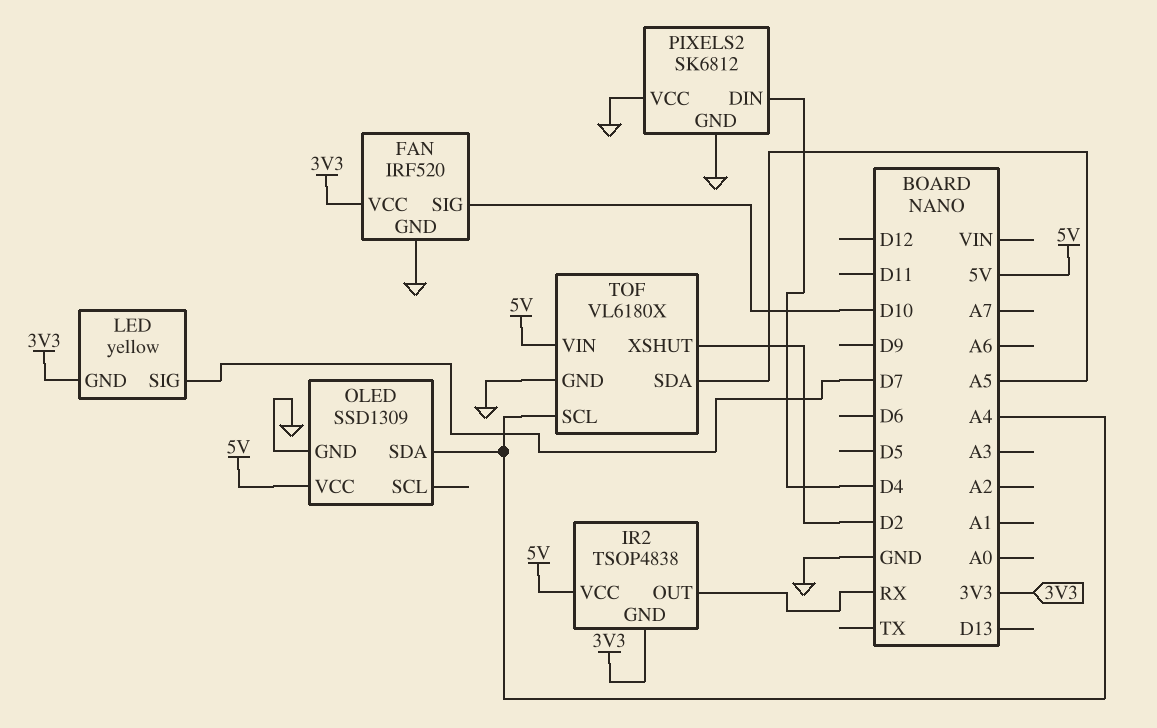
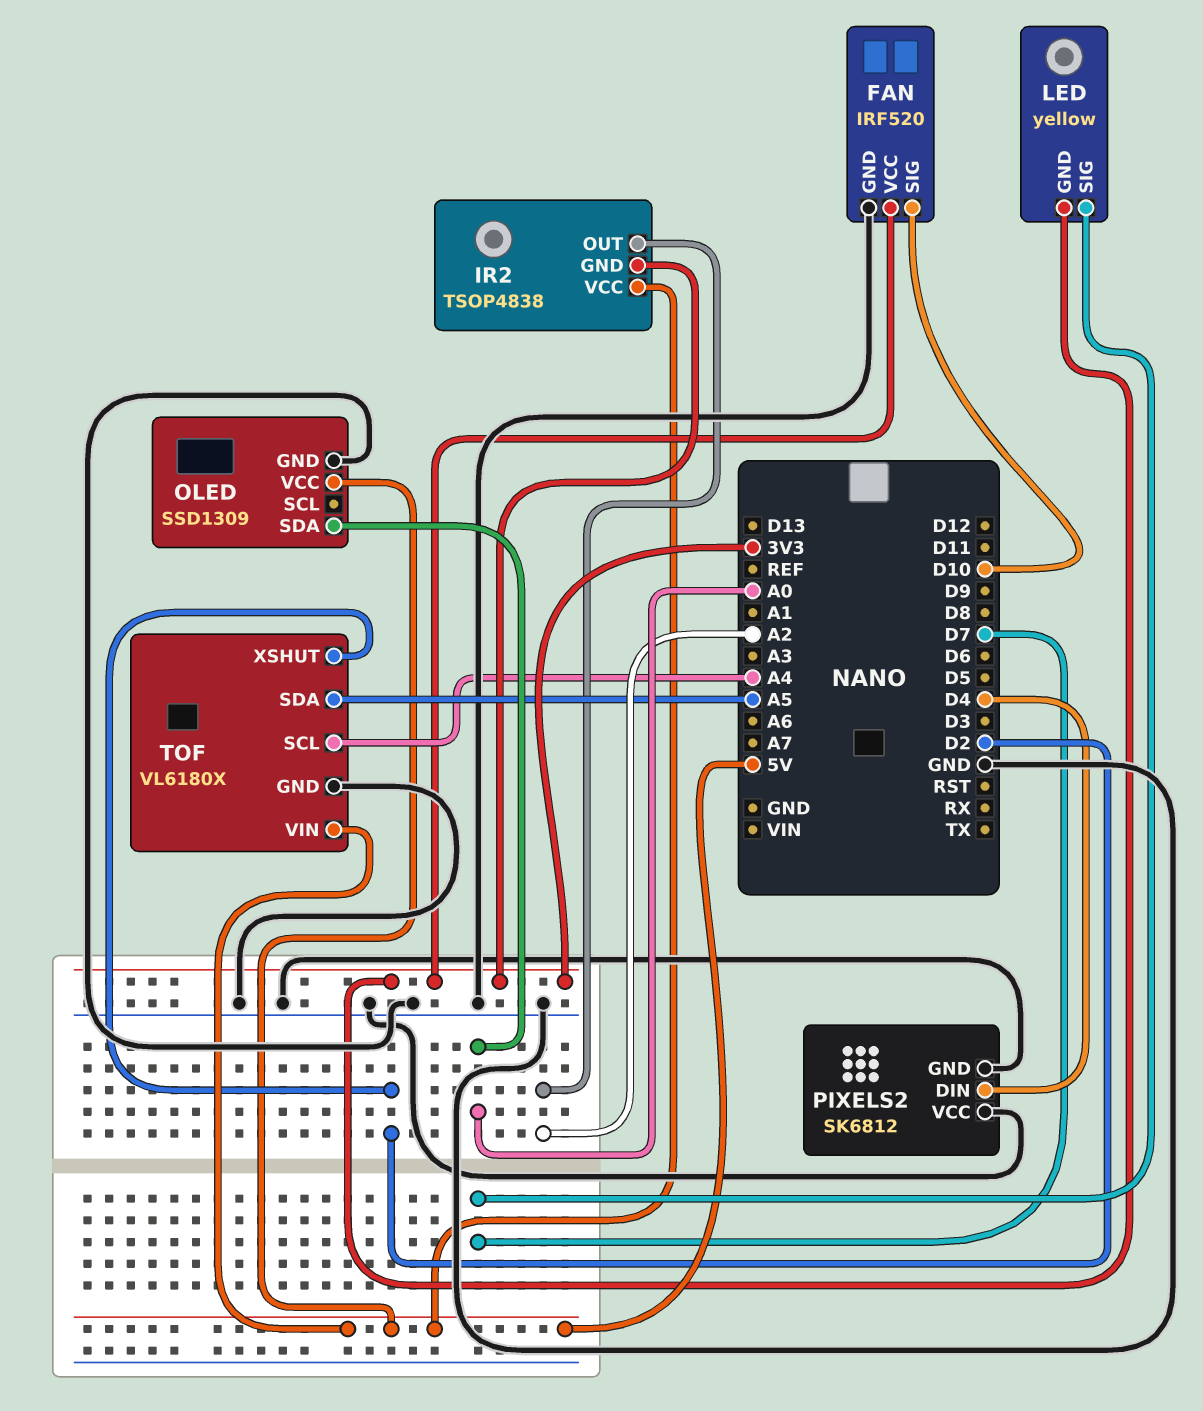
IR2 pin OUT: RX -> A2
OLED pin SDA: A4 -> A0

